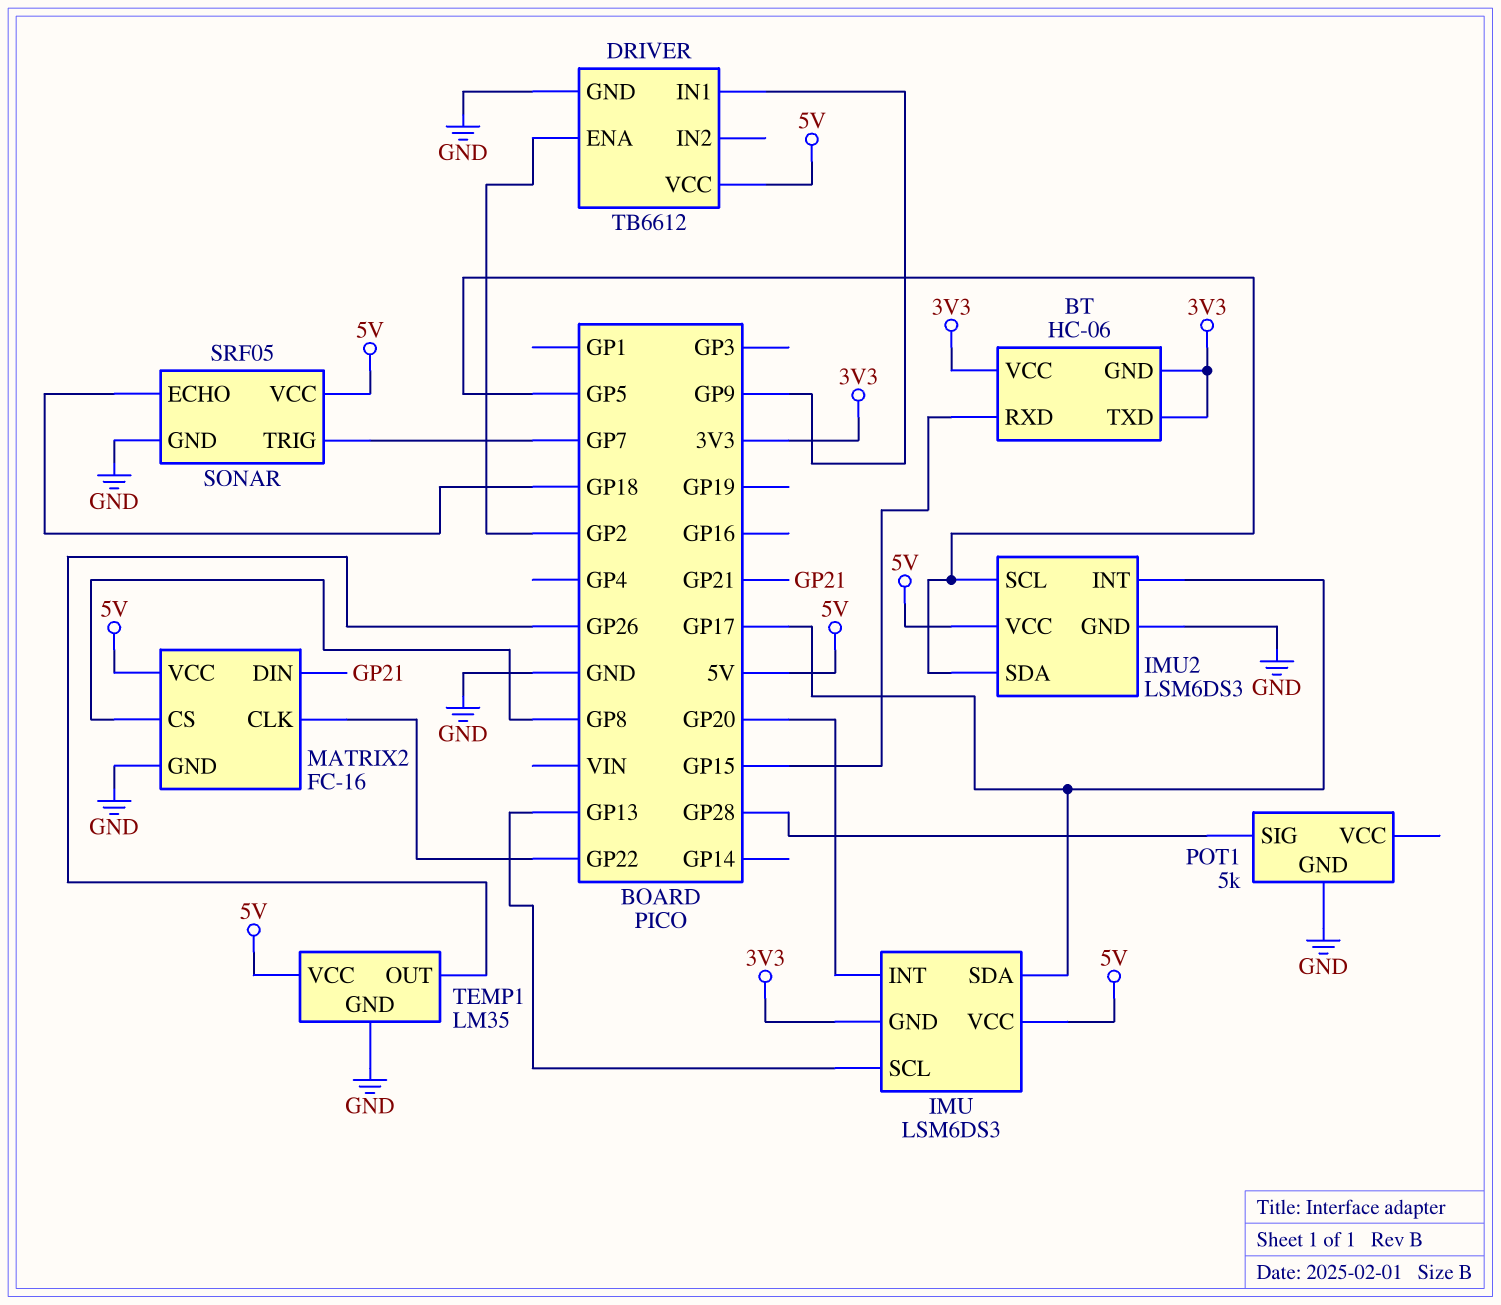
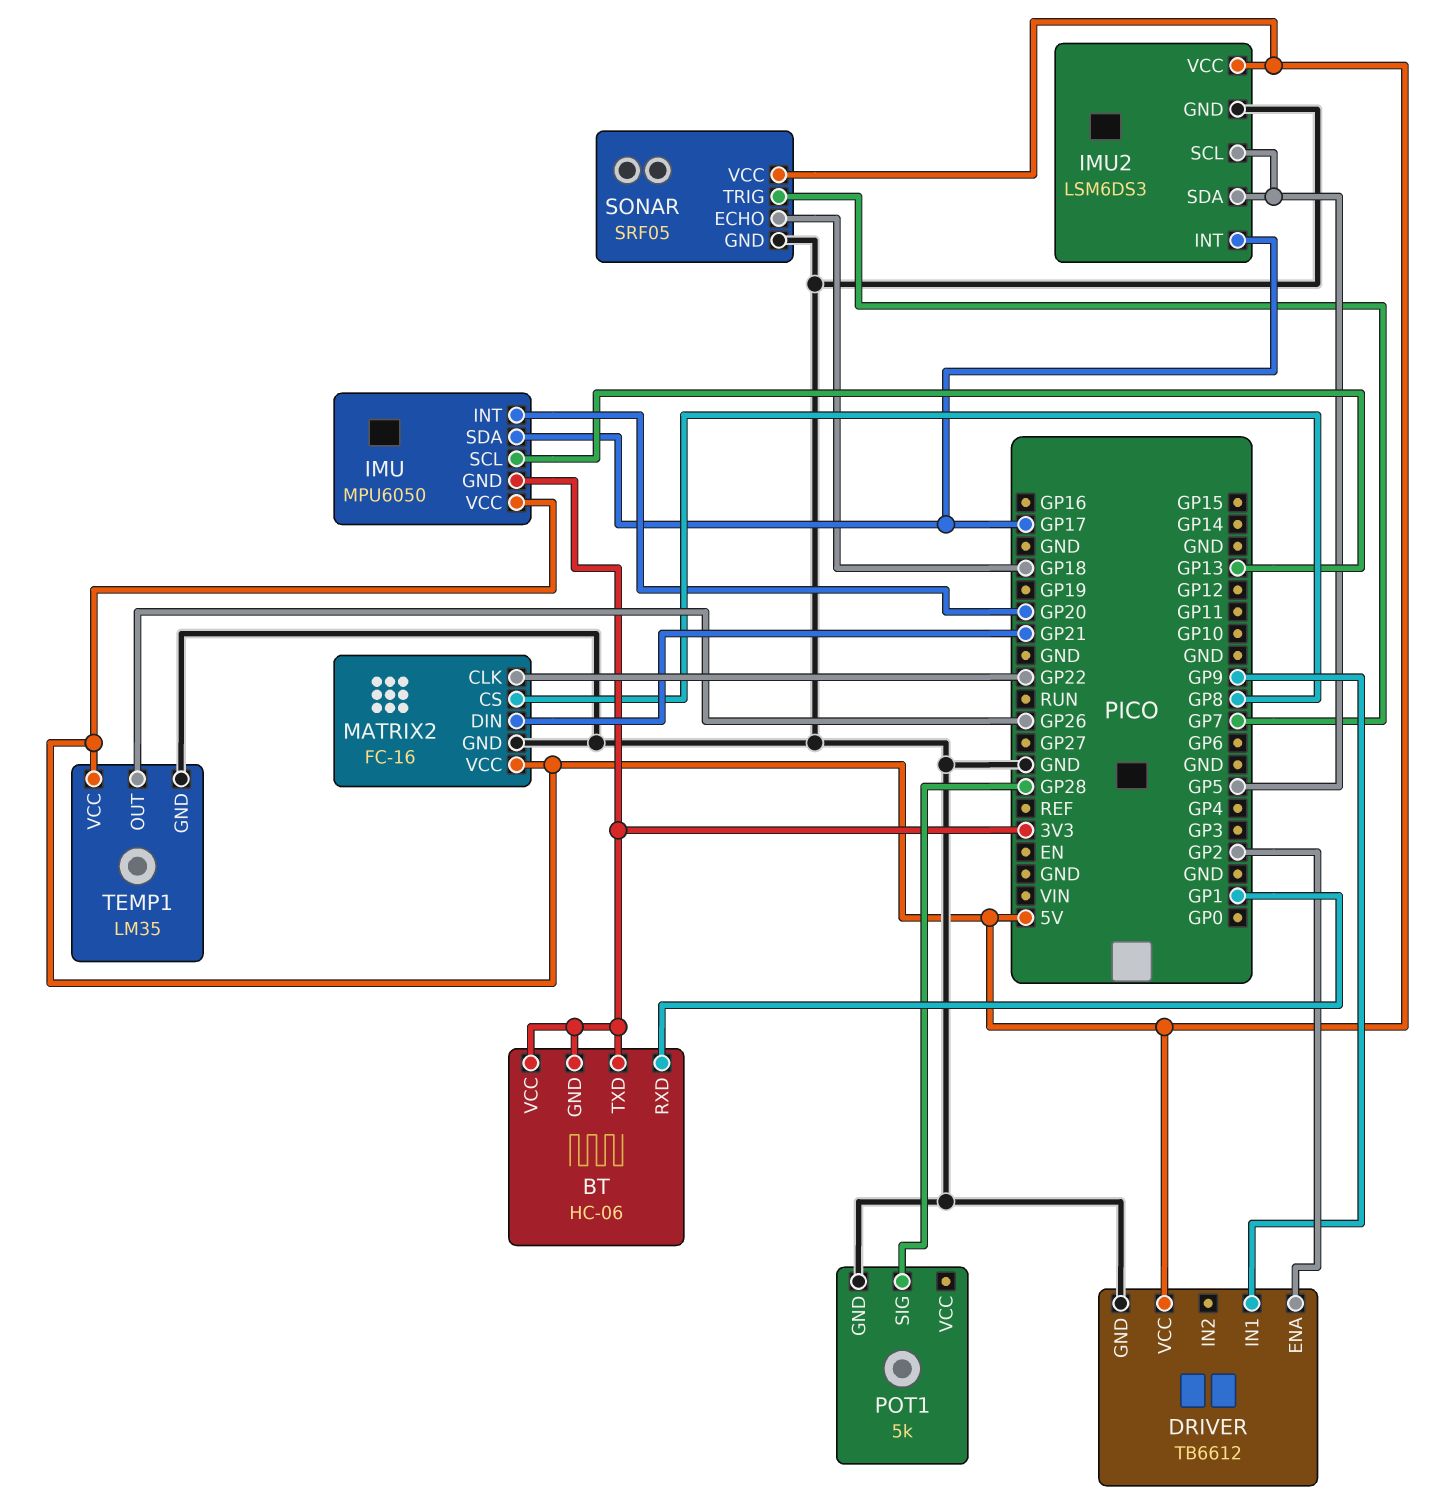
BT pin RXD: GP15 -> GP1
IMU: LSM6DS3 -> MPU6050

